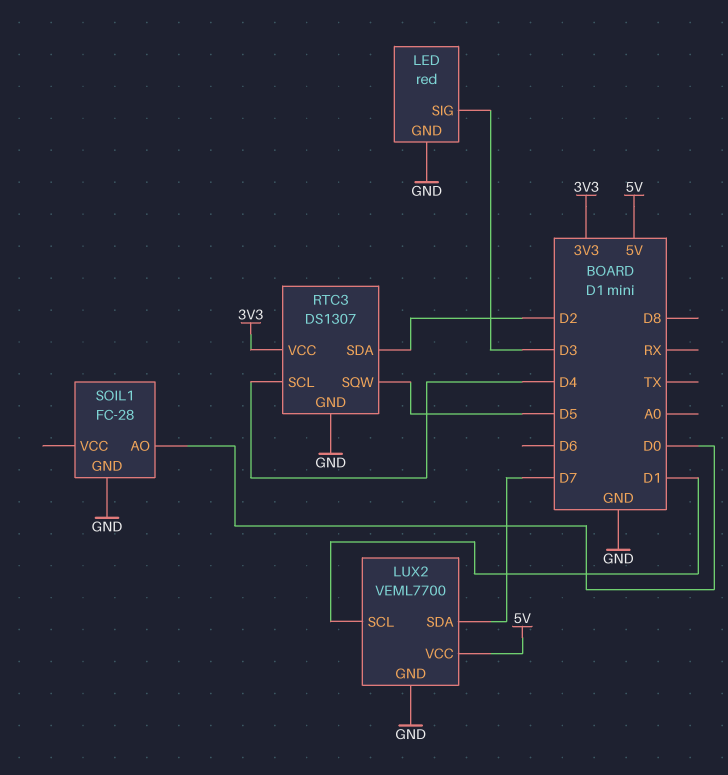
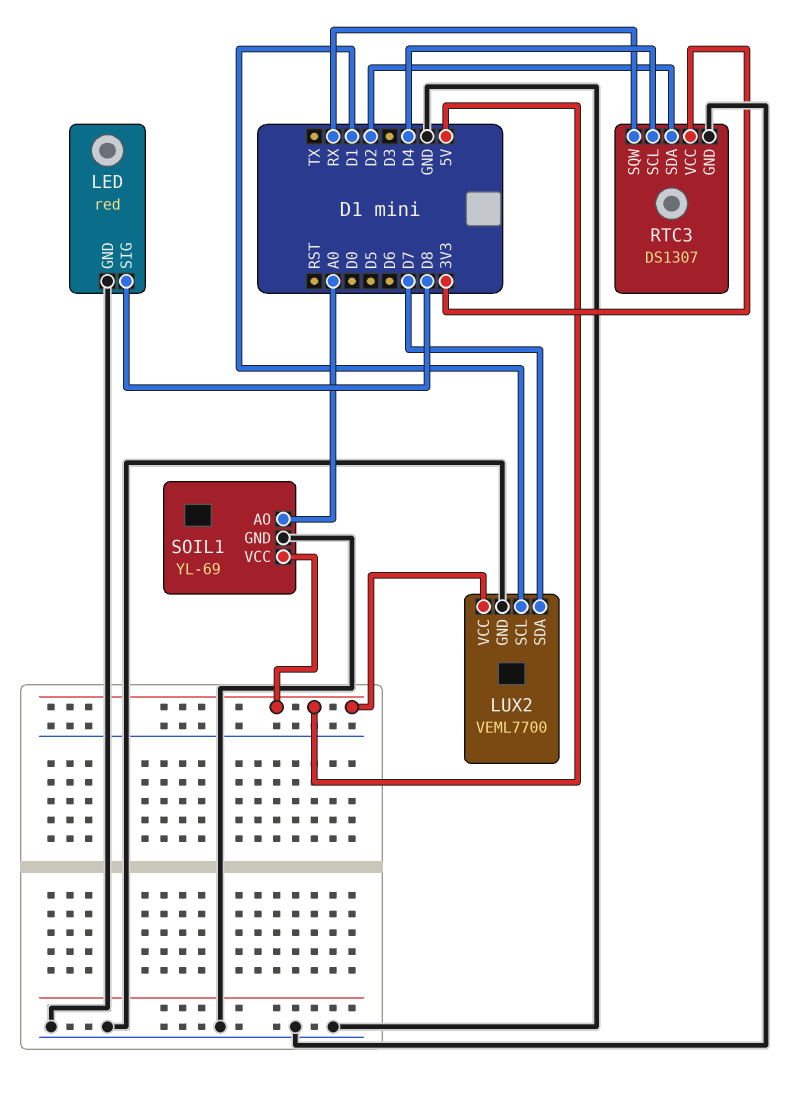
LED pin SIG: D3 -> D8
RTC3 pin SQW: D5 -> RX
SOIL1: FC-28 -> YL-69
SOIL1 pin AO: D0 -> A0
SOIL1 pin VCC: none -> 5V

